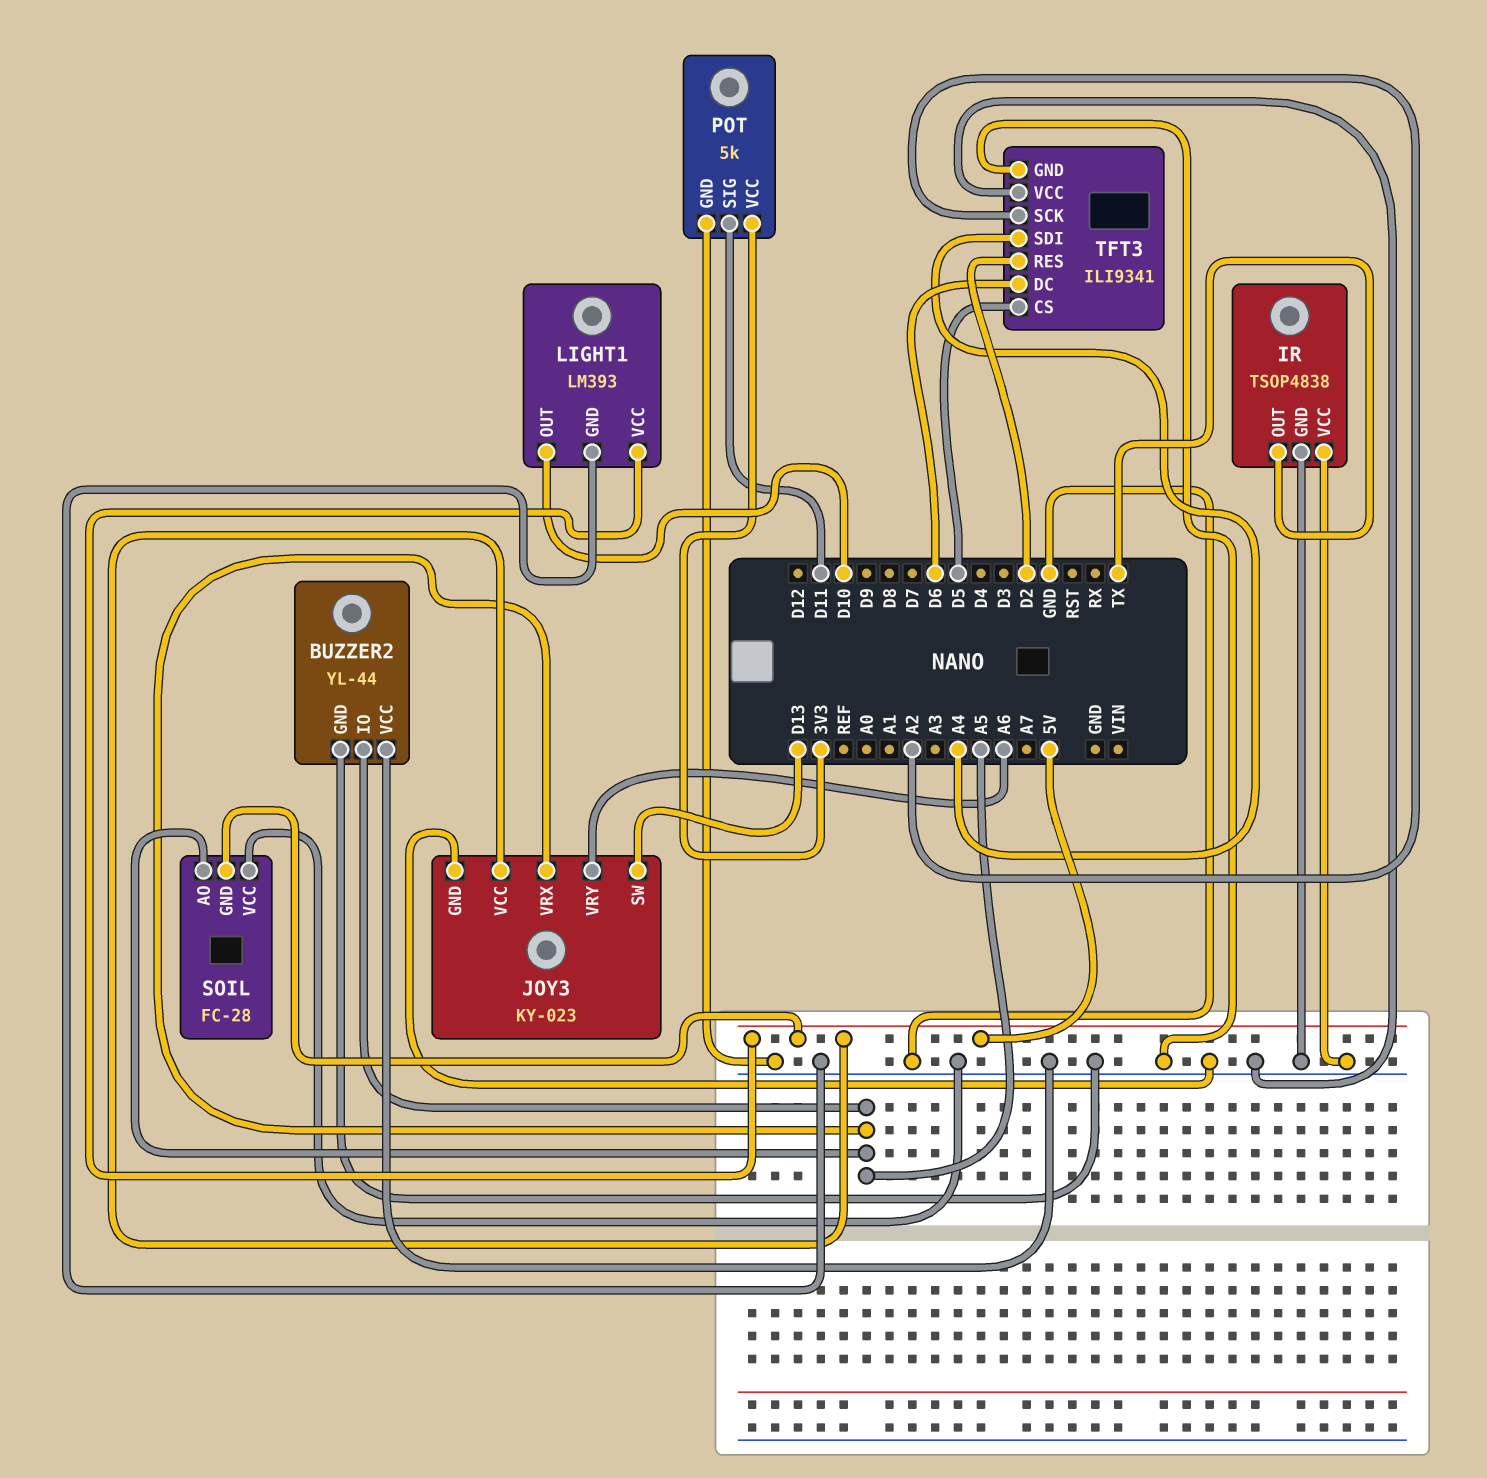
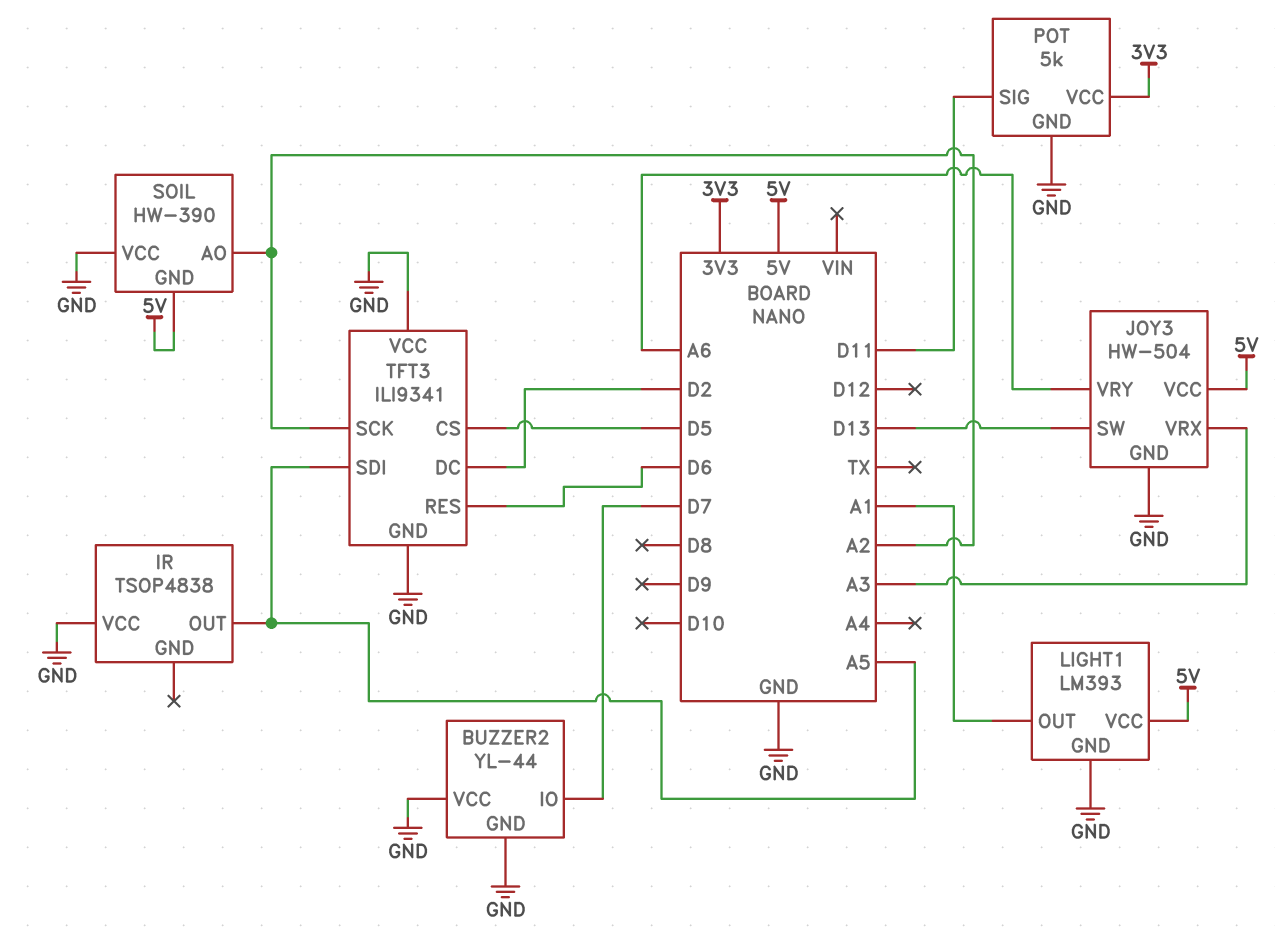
BUZZER2 pin IO: A5 -> D7
IR pin GND: GND -> none
IR pin OUT: TX -> A5
JOY3: KY-023 -> HW-504
JOY3 pin VRX: A5 -> A3
LIGHT1 pin OUT: D10 -> A1
SOIL: FC-28 -> HW-390
SOIL pin AO: A5 -> A2
TFT3 pin DC: D6 -> D2
TFT3 pin RES: D2 -> D6
TFT3 pin SDI: A4 -> A5

